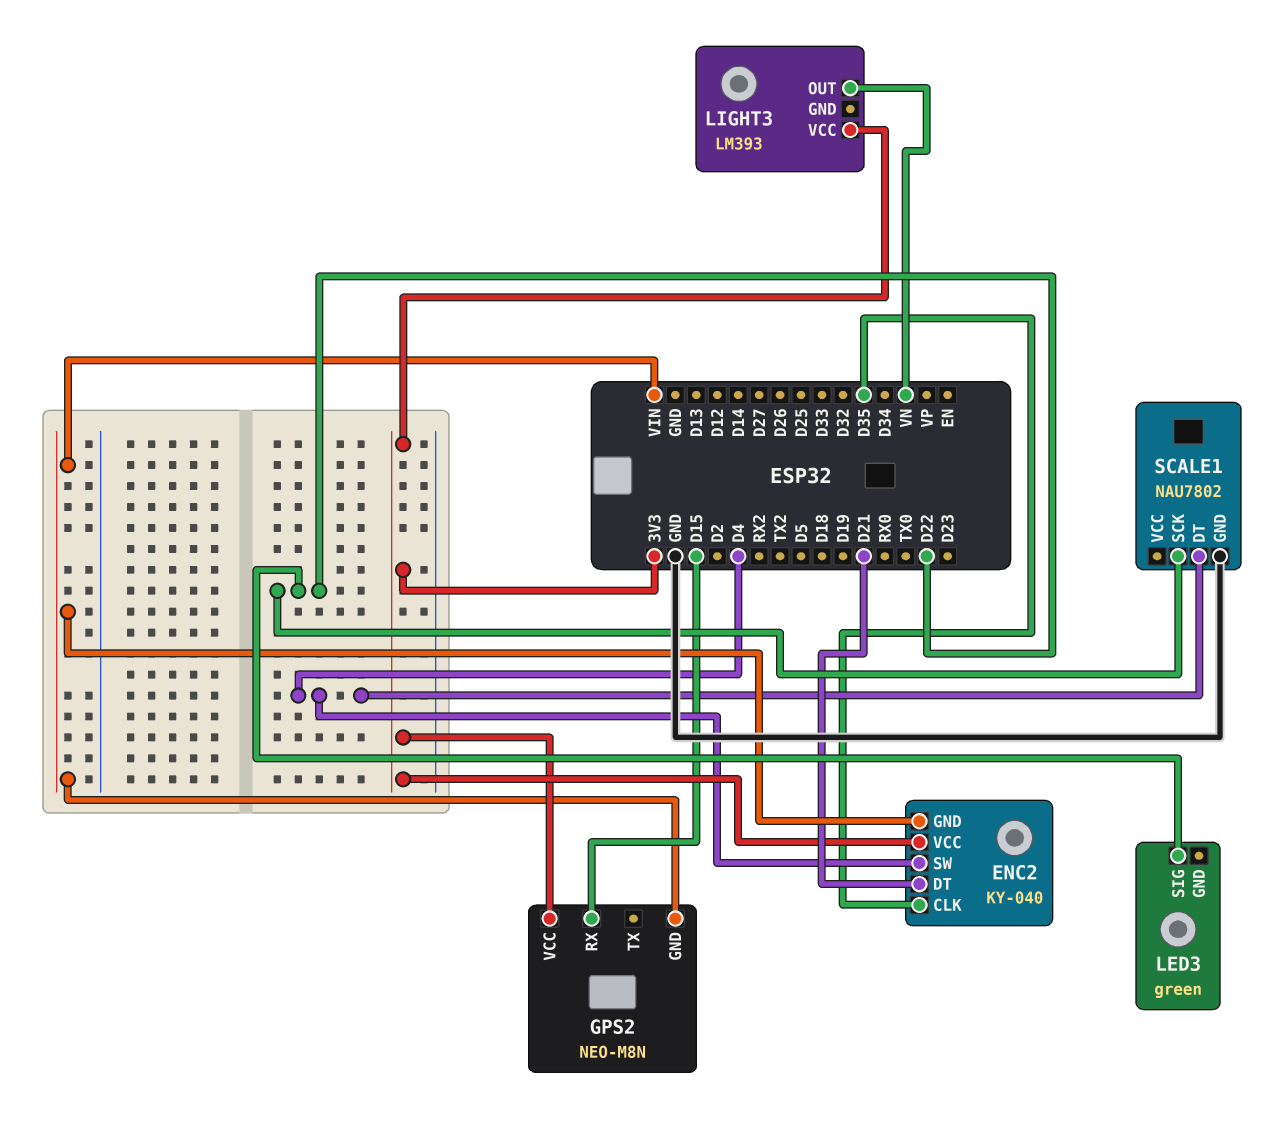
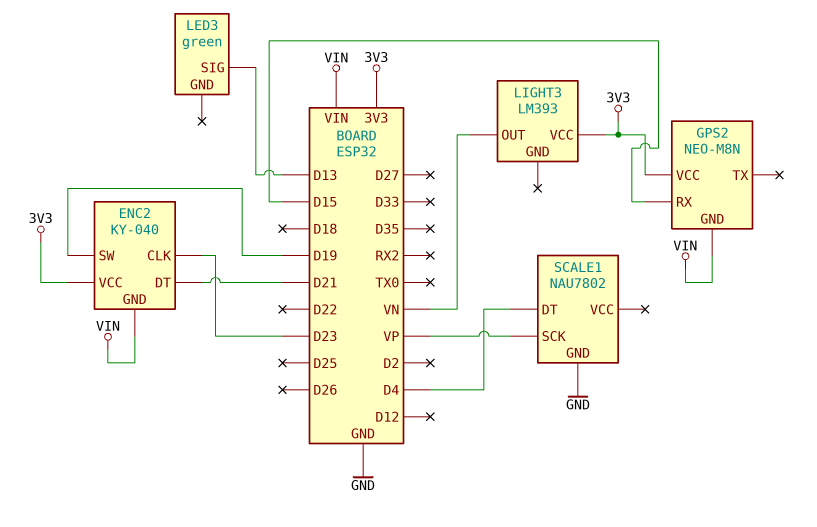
ENC2 pin CLK: D35 -> D23
ENC2 pin SW: D4 -> D19
LED3 pin SIG: D22 -> D13
SCALE1 pin SCK: D22 -> VP

